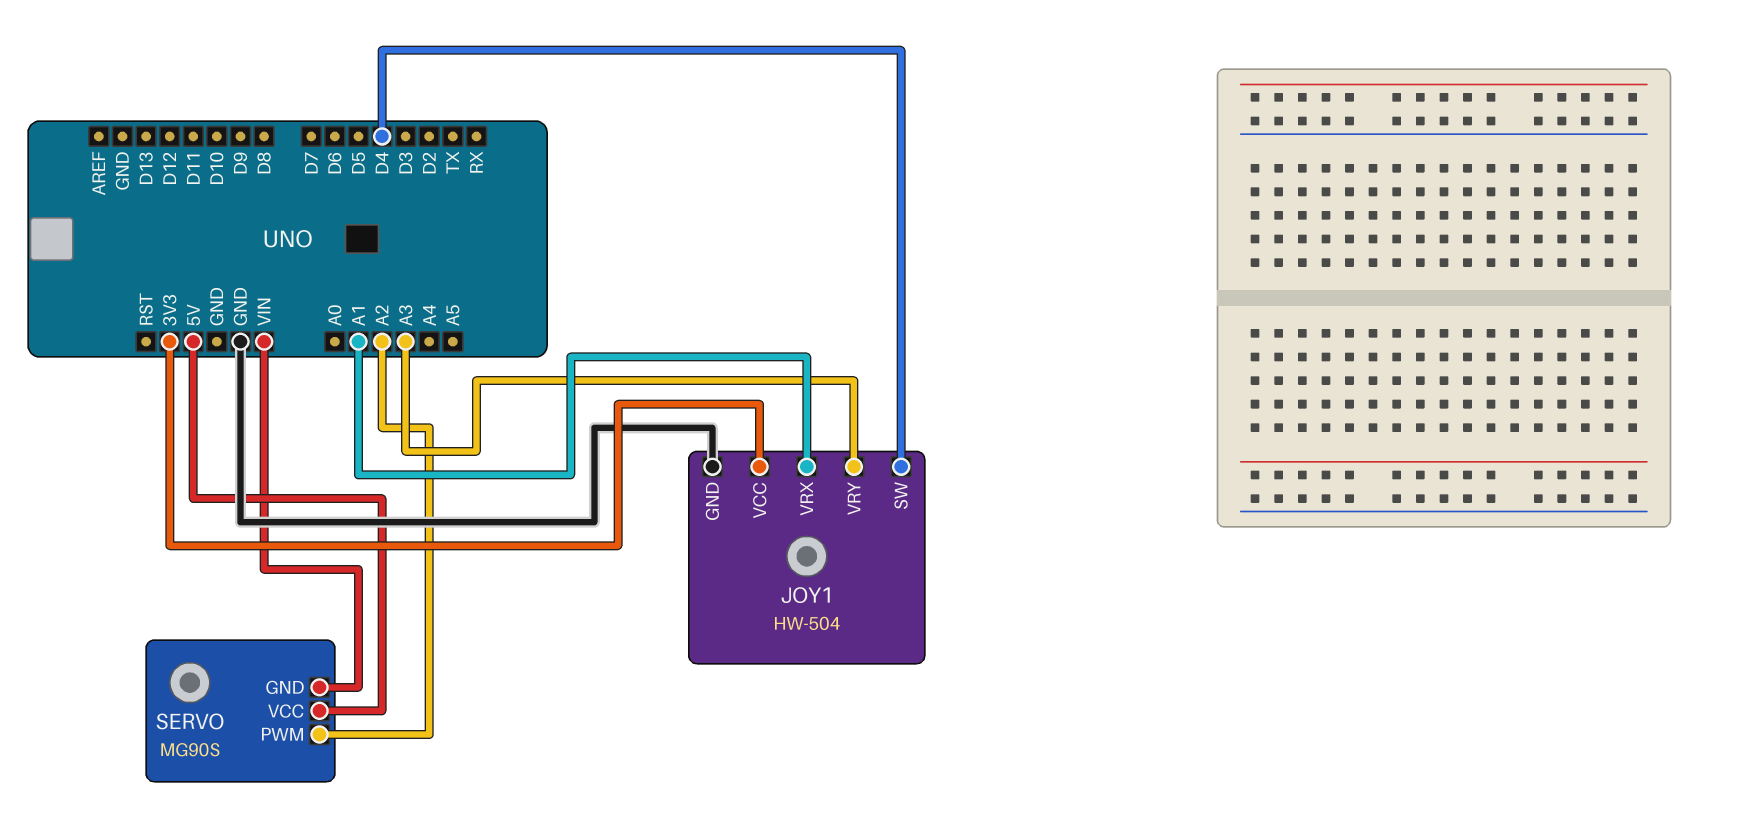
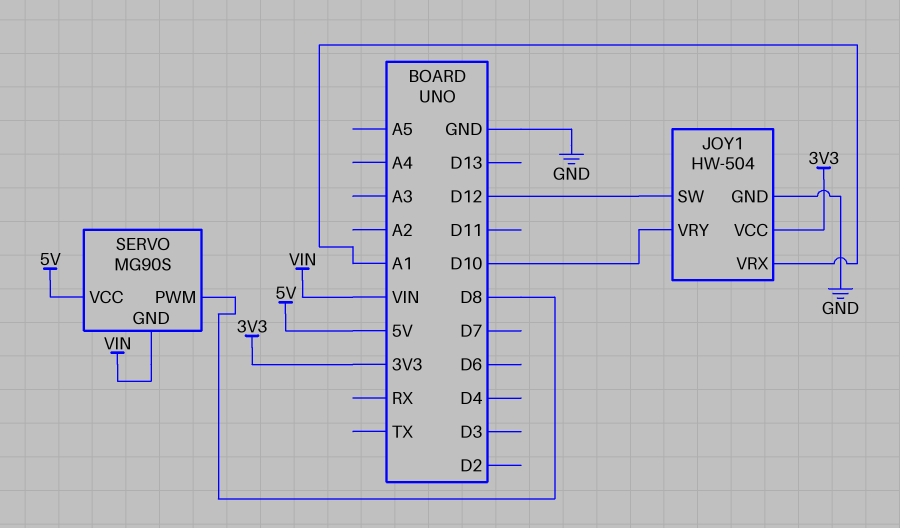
JOY1 pin SW: D4 -> D12
JOY1 pin VRY: A3 -> D10
SERVO pin PWM: A2 -> D8

